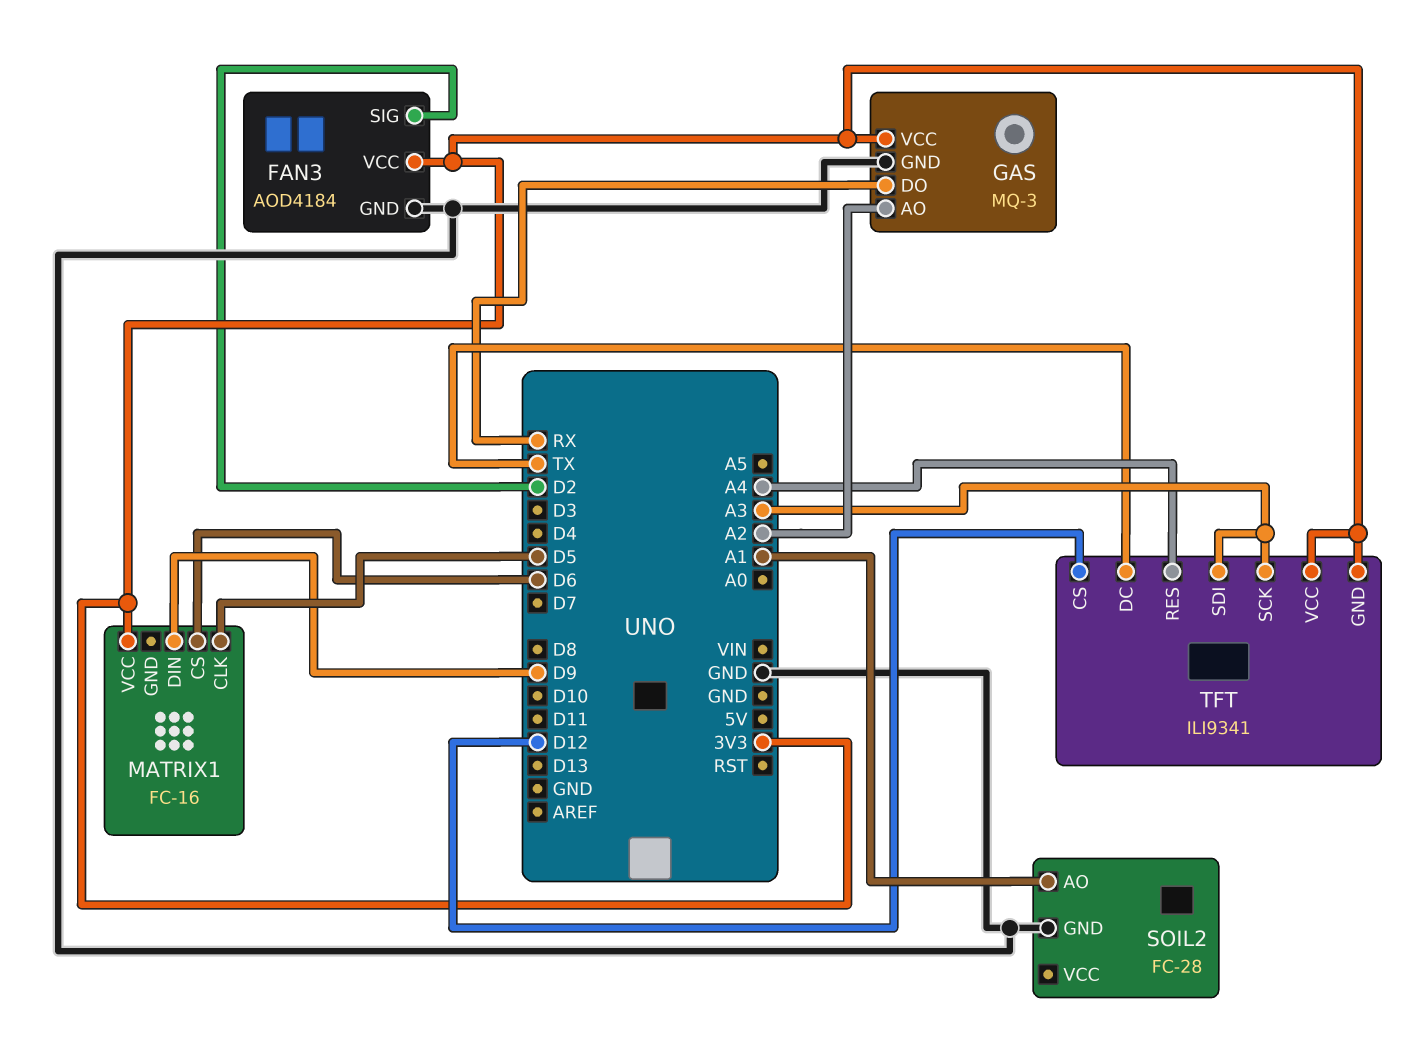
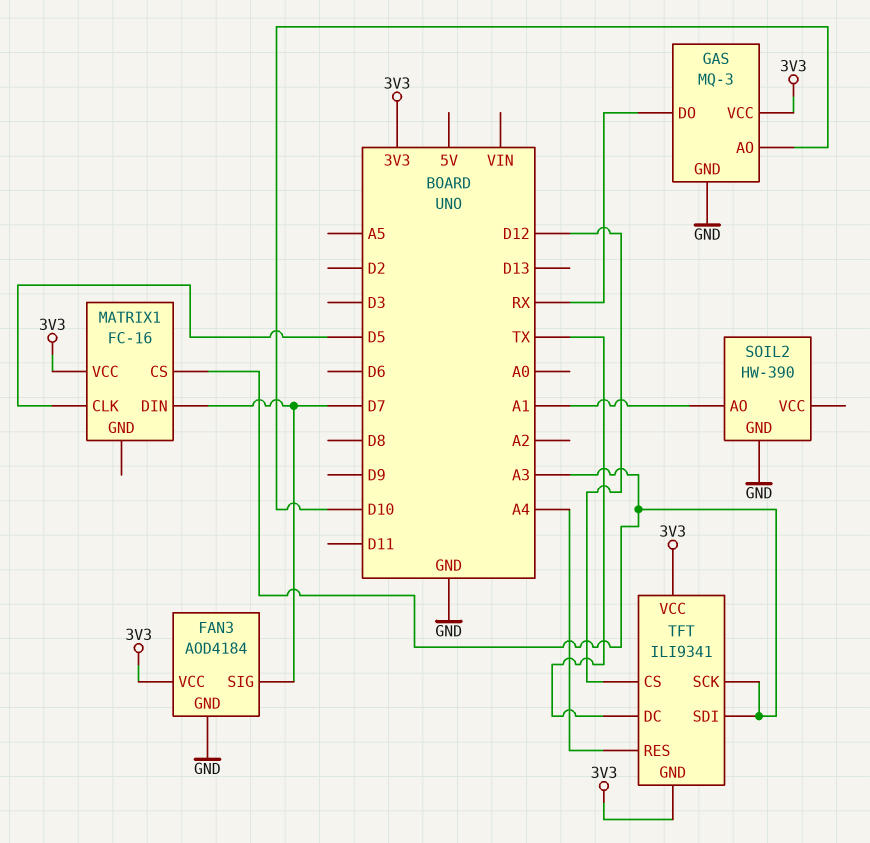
FAN3 pin SIG: D2 -> D7
GAS pin AO: A2 -> D10
MATRIX1 pin CS: D6 -> A3
MATRIX1 pin DIN: D9 -> D7
SOIL2: FC-28 -> HW-390

